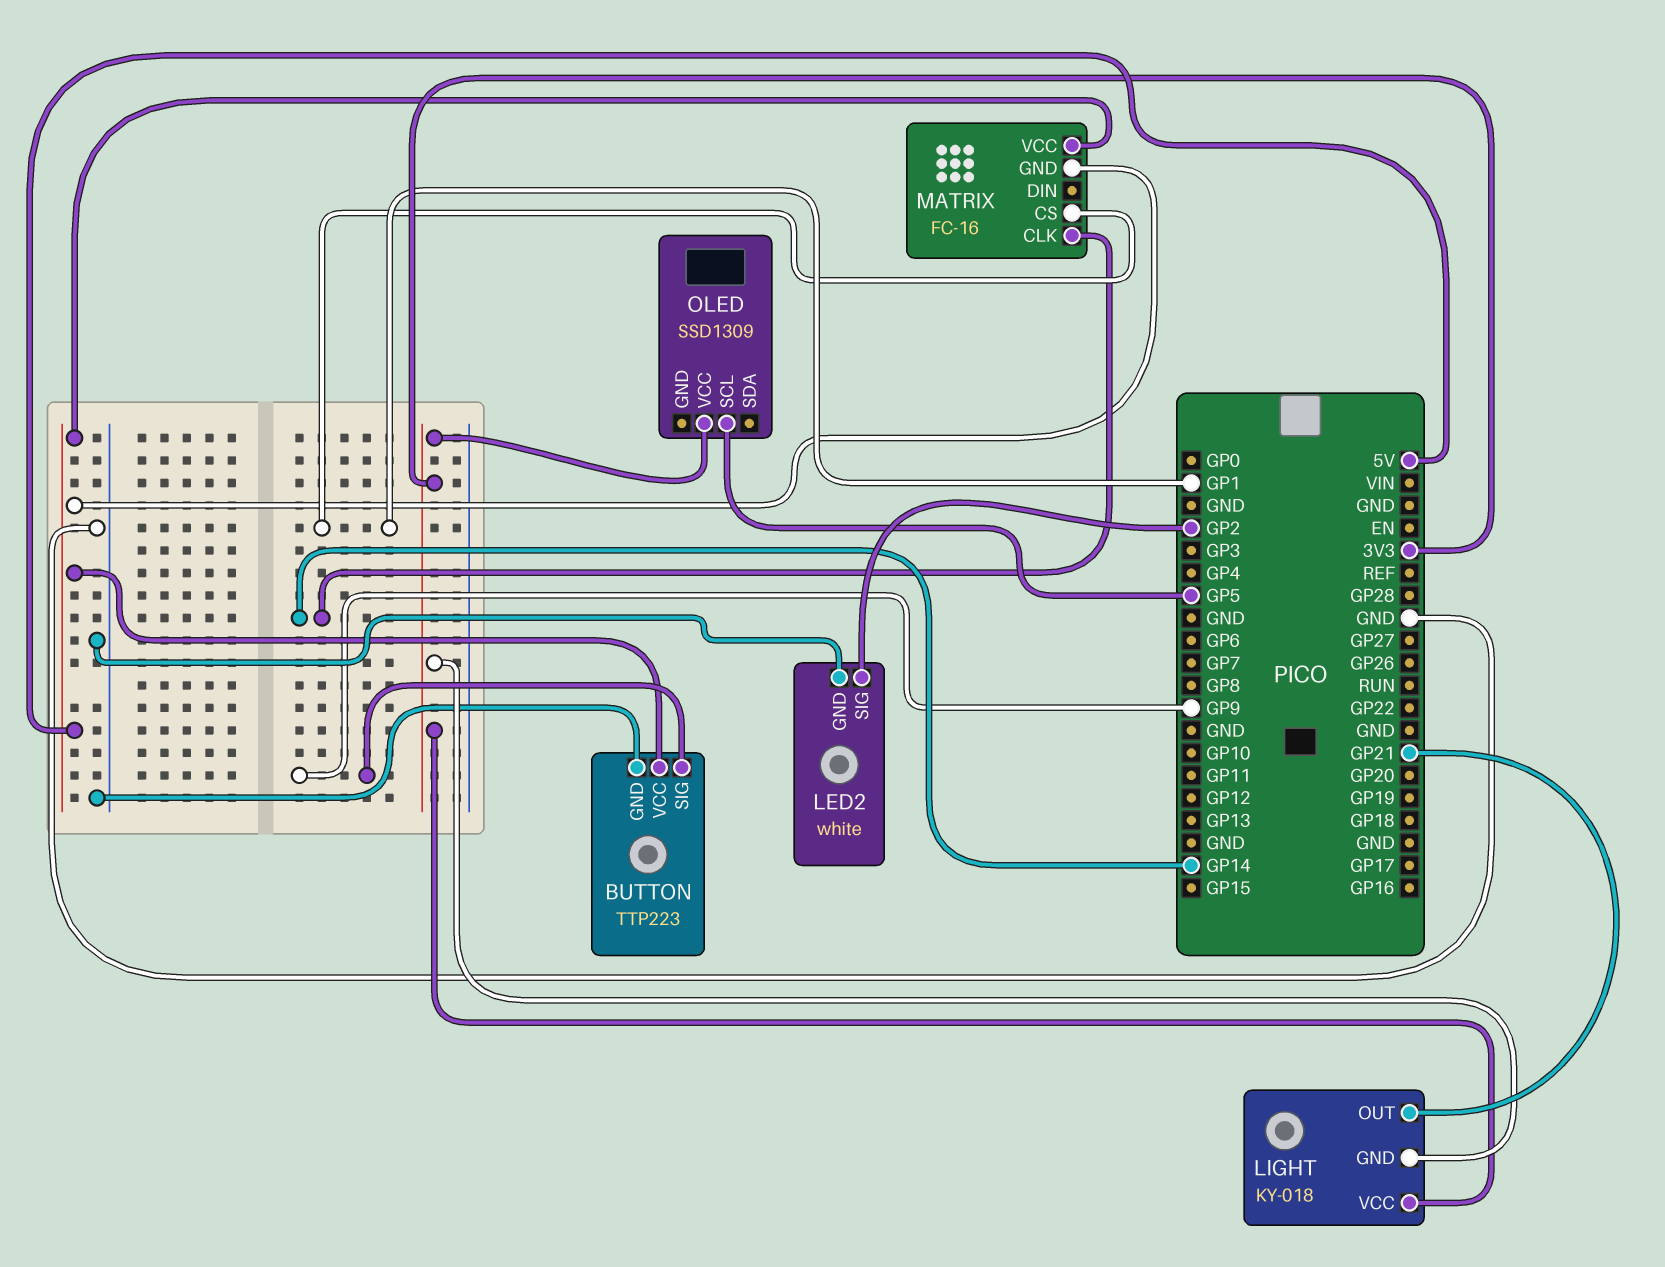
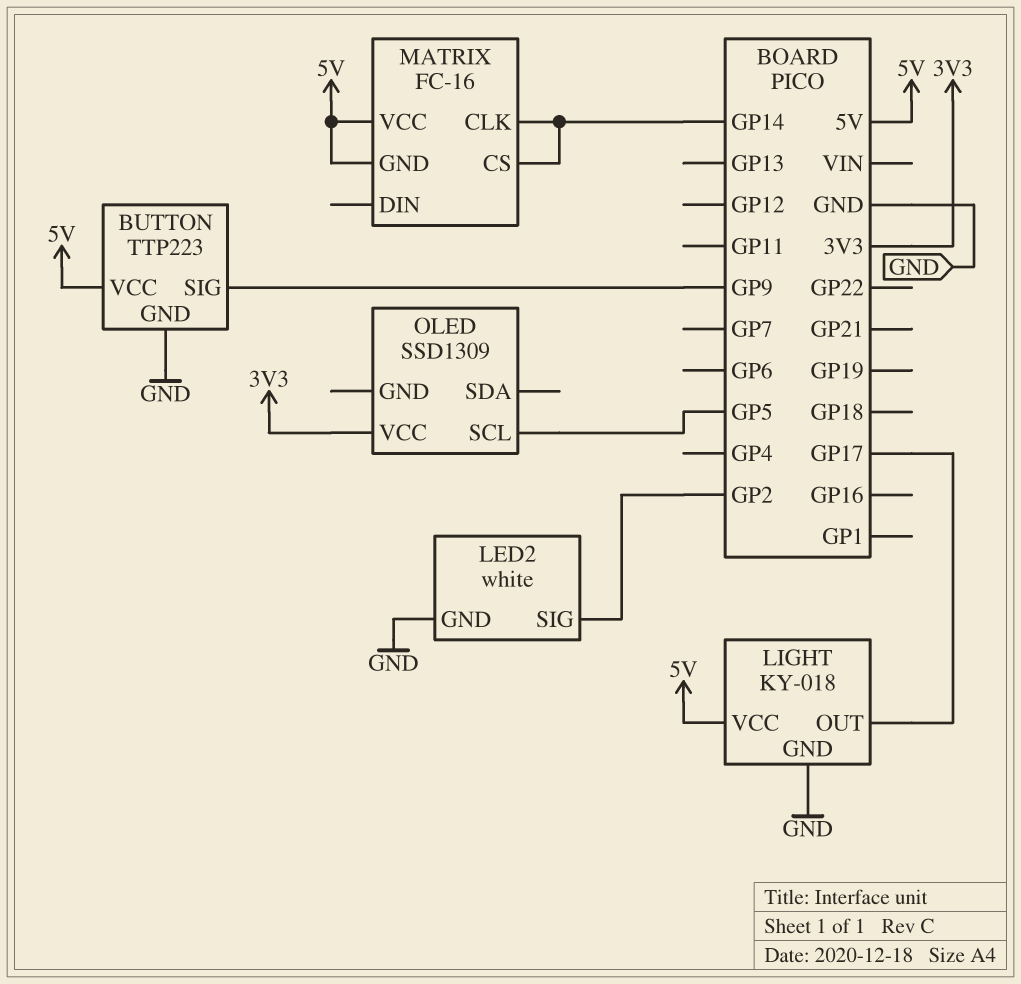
LIGHT pin GND: 3V3 -> GND
LIGHT pin OUT: GP21 -> GP17
LIGHT pin VCC: 3V3 -> 5V
MATRIX pin CS: GP1 -> GP14

